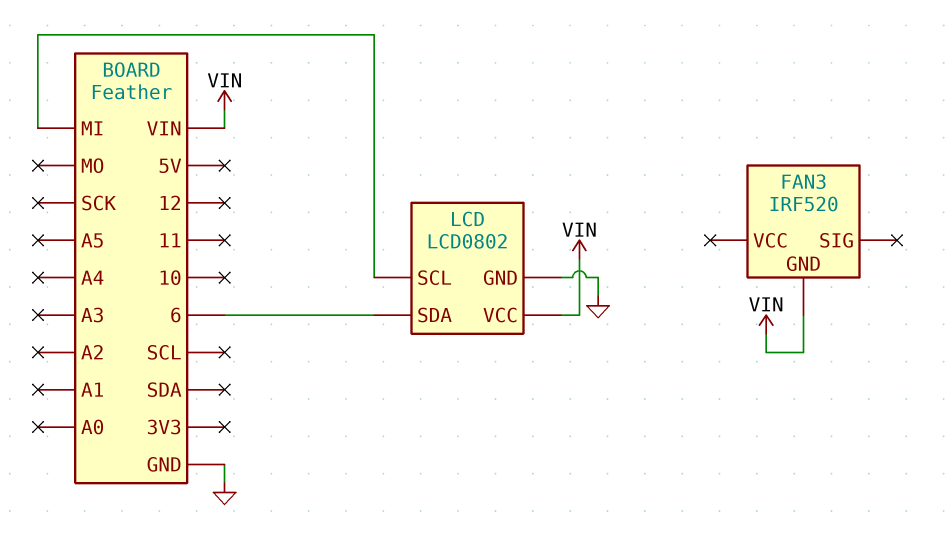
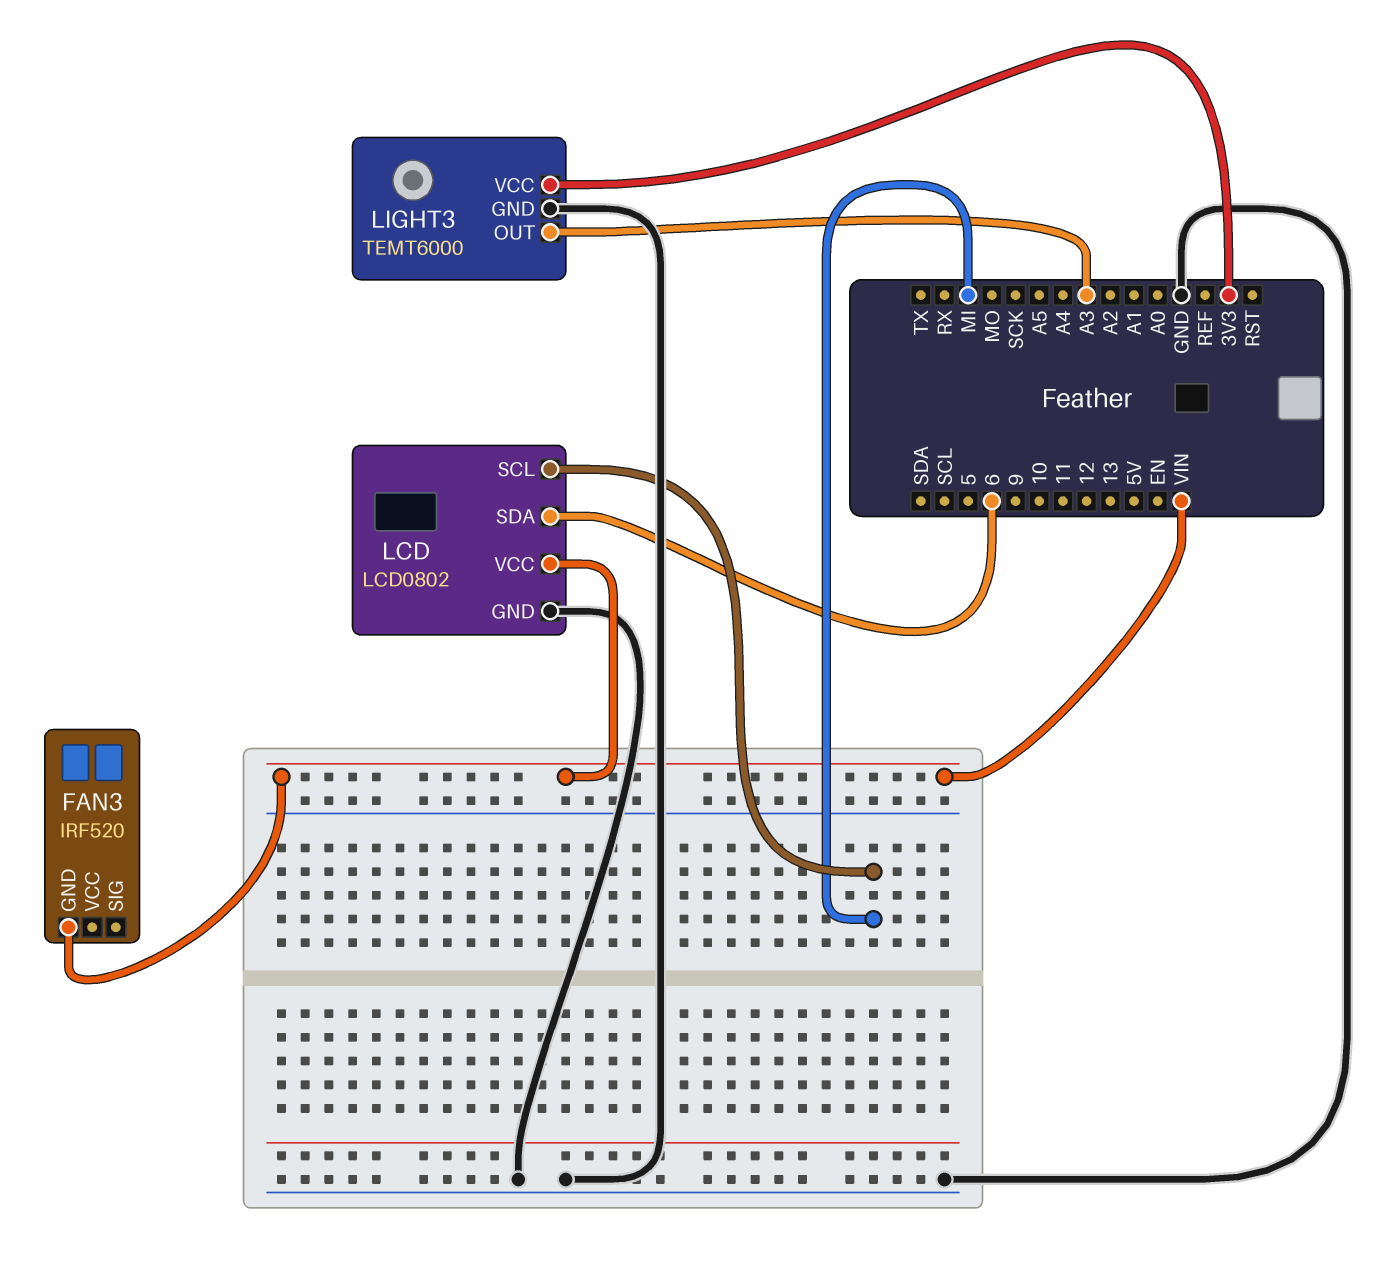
LIGHT3: none -> TEMT6000
LIGHT3 pin GND: none -> GND
LIGHT3 pin OUT: none -> A3
LIGHT3 pin VCC: none -> 3V3

